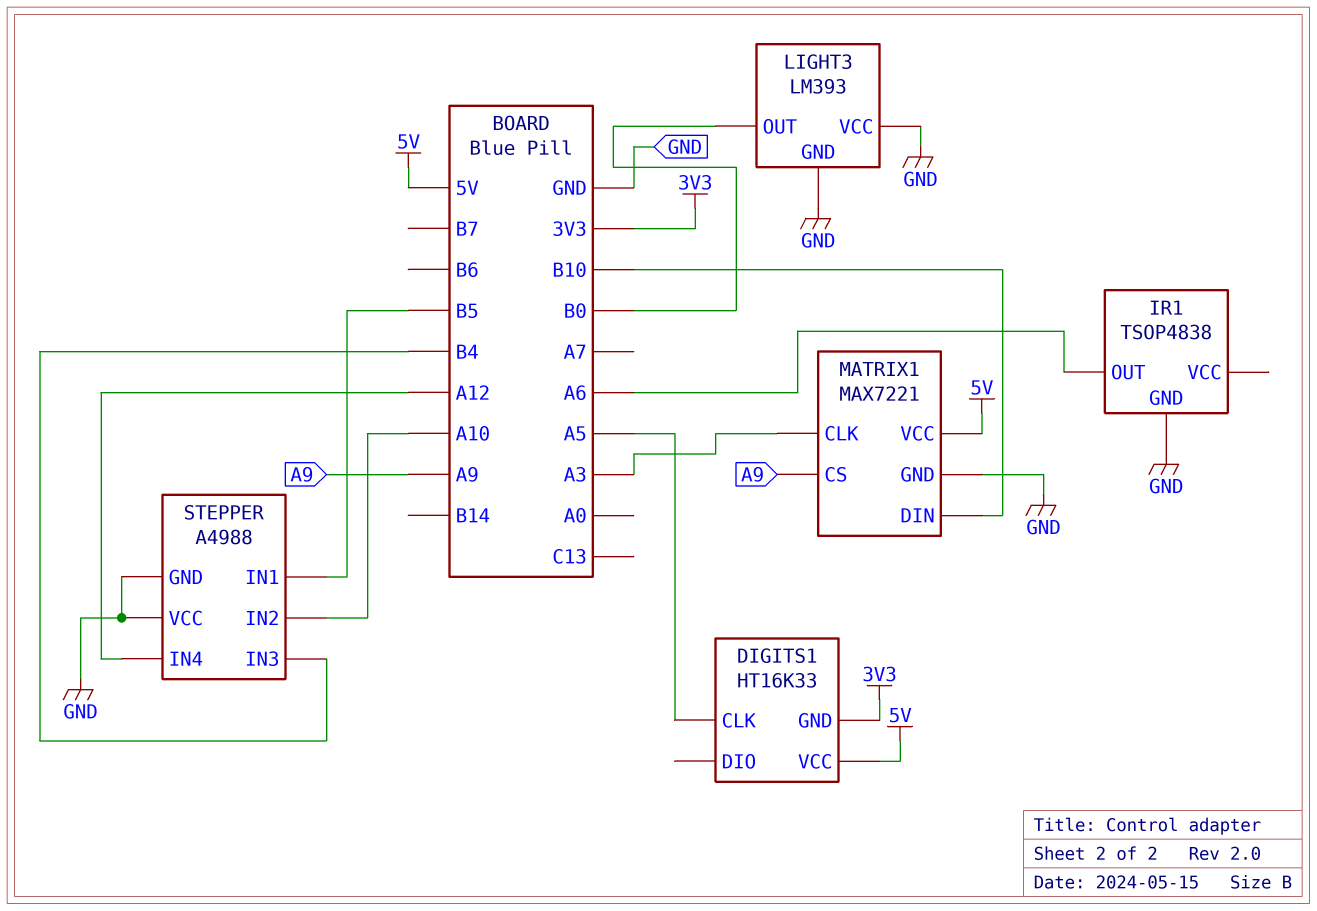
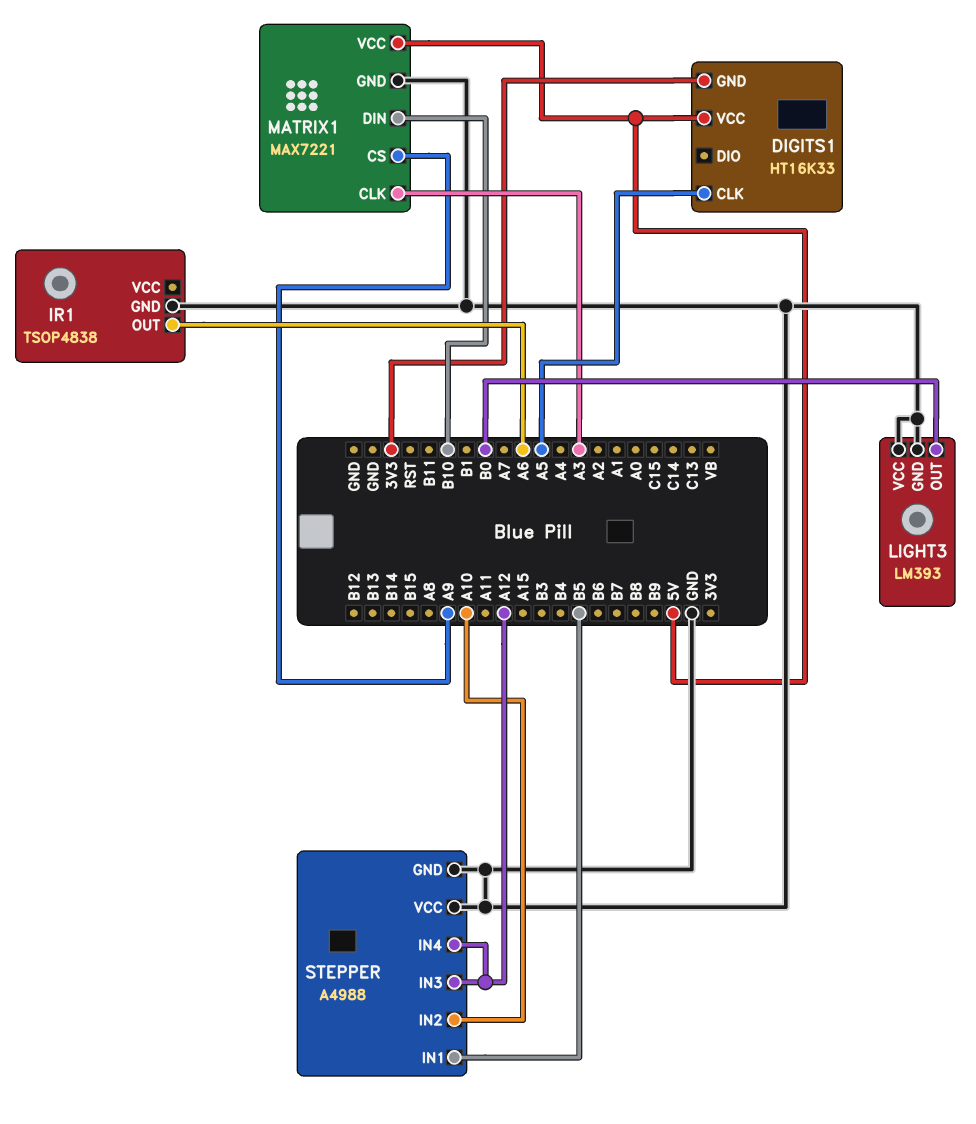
STEPPER pin IN3: B4 -> A12

